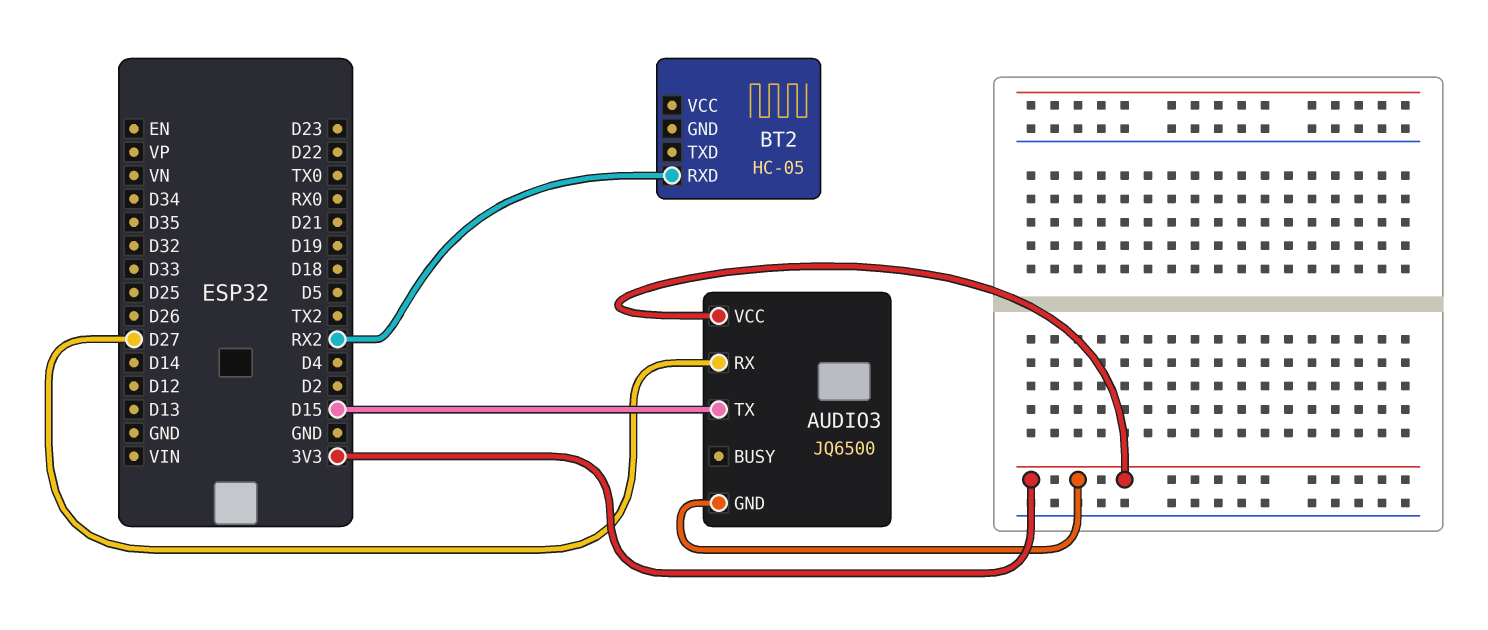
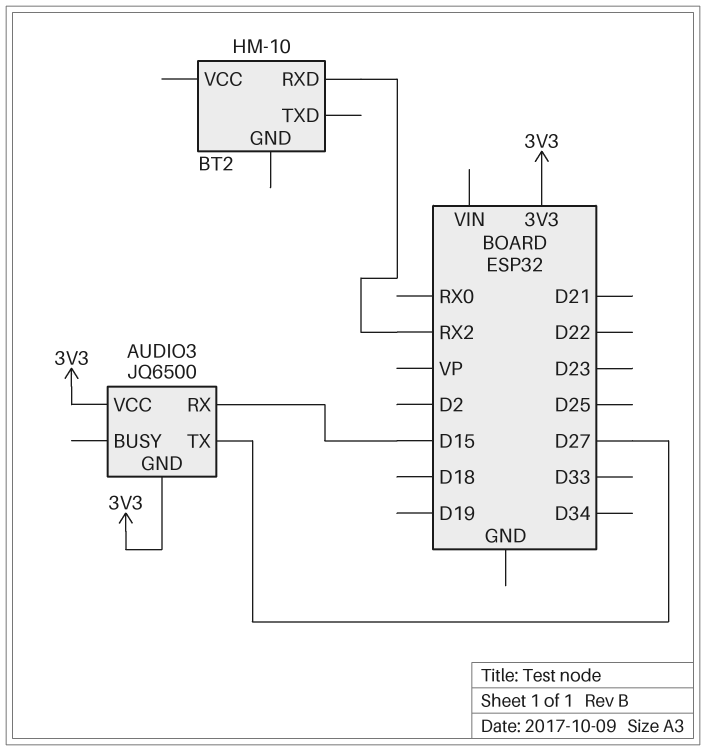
AUDIO3 pin RX: D27 -> D15
AUDIO3 pin TX: D15 -> D27
BT2: HC-05 -> HM-10

